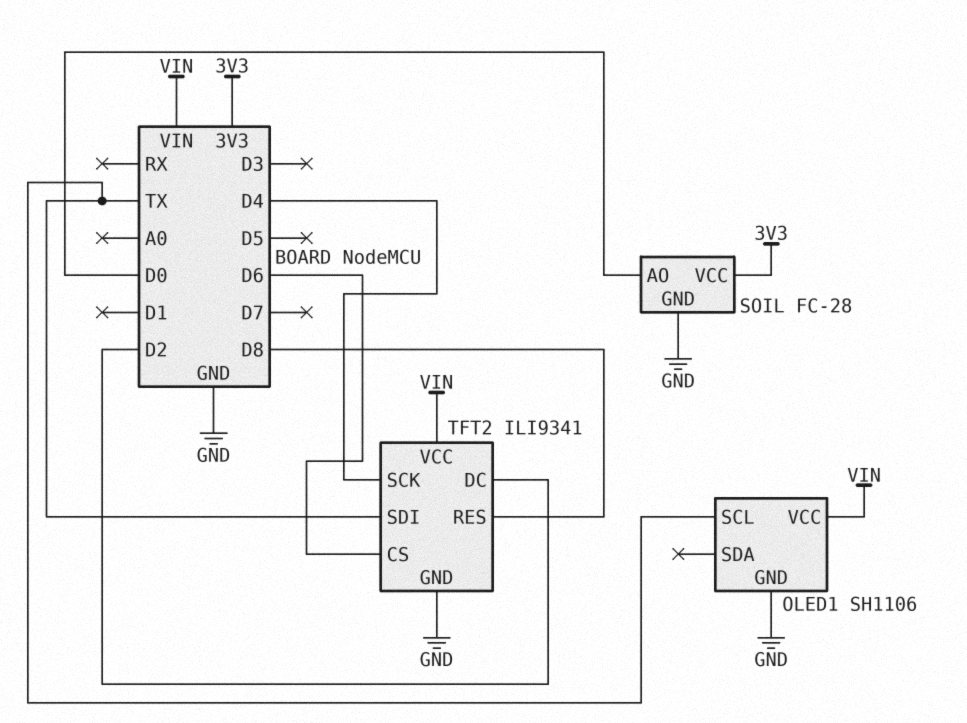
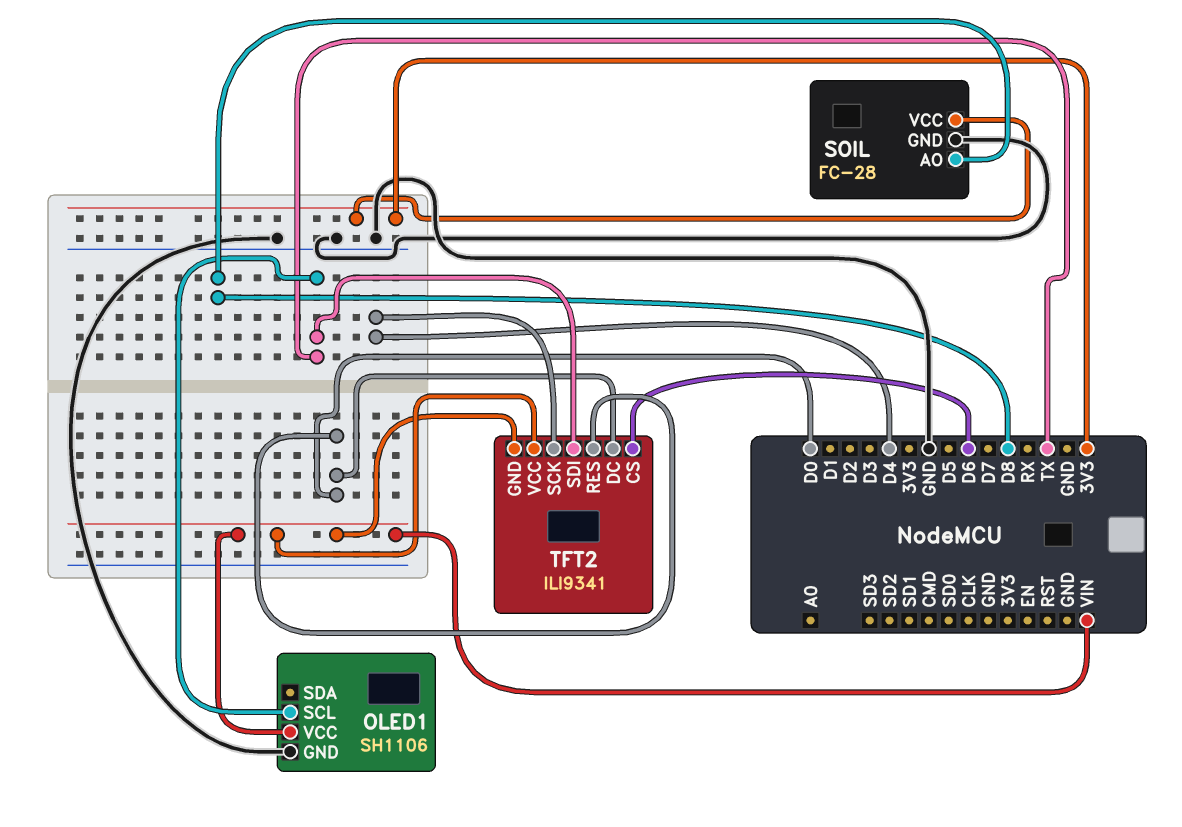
SOIL pin AO: D0 -> D8
TFT2 pin DC: D2 -> D0
TFT2 pin GND: GND -> VIN
TFT2 pin RES: D8 -> D0

